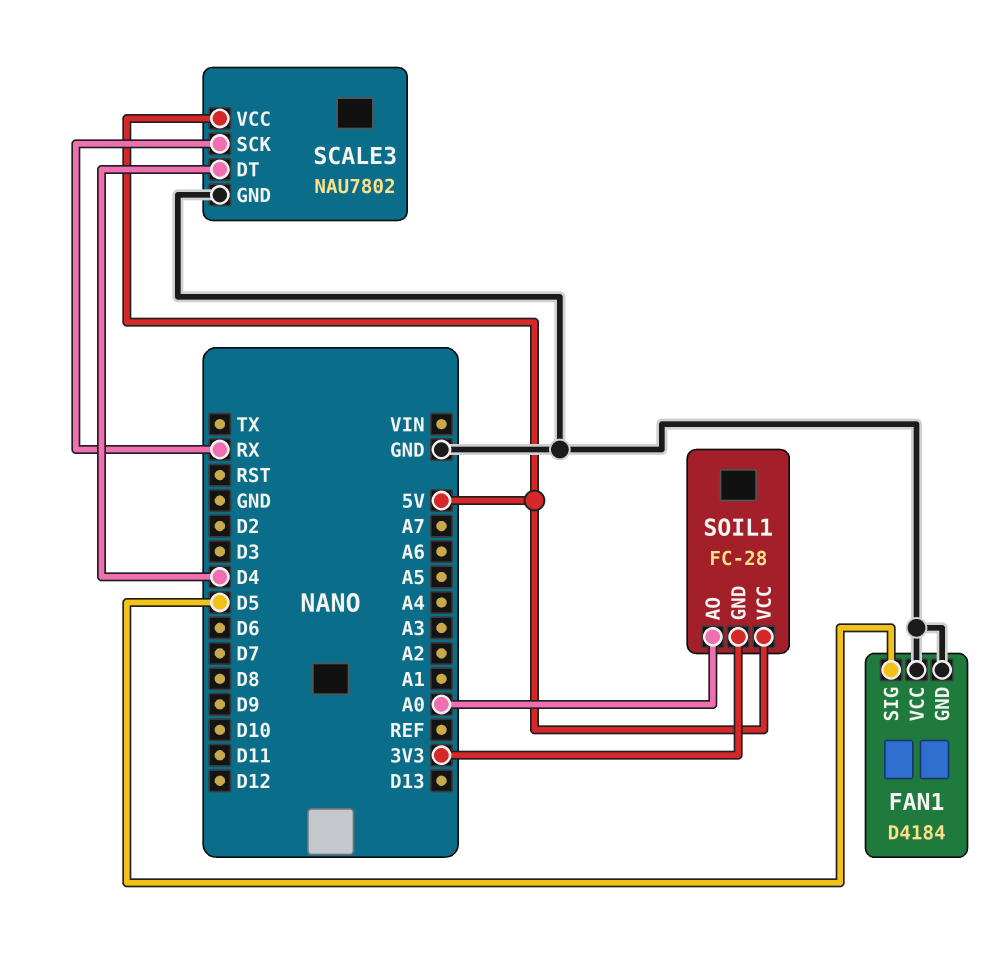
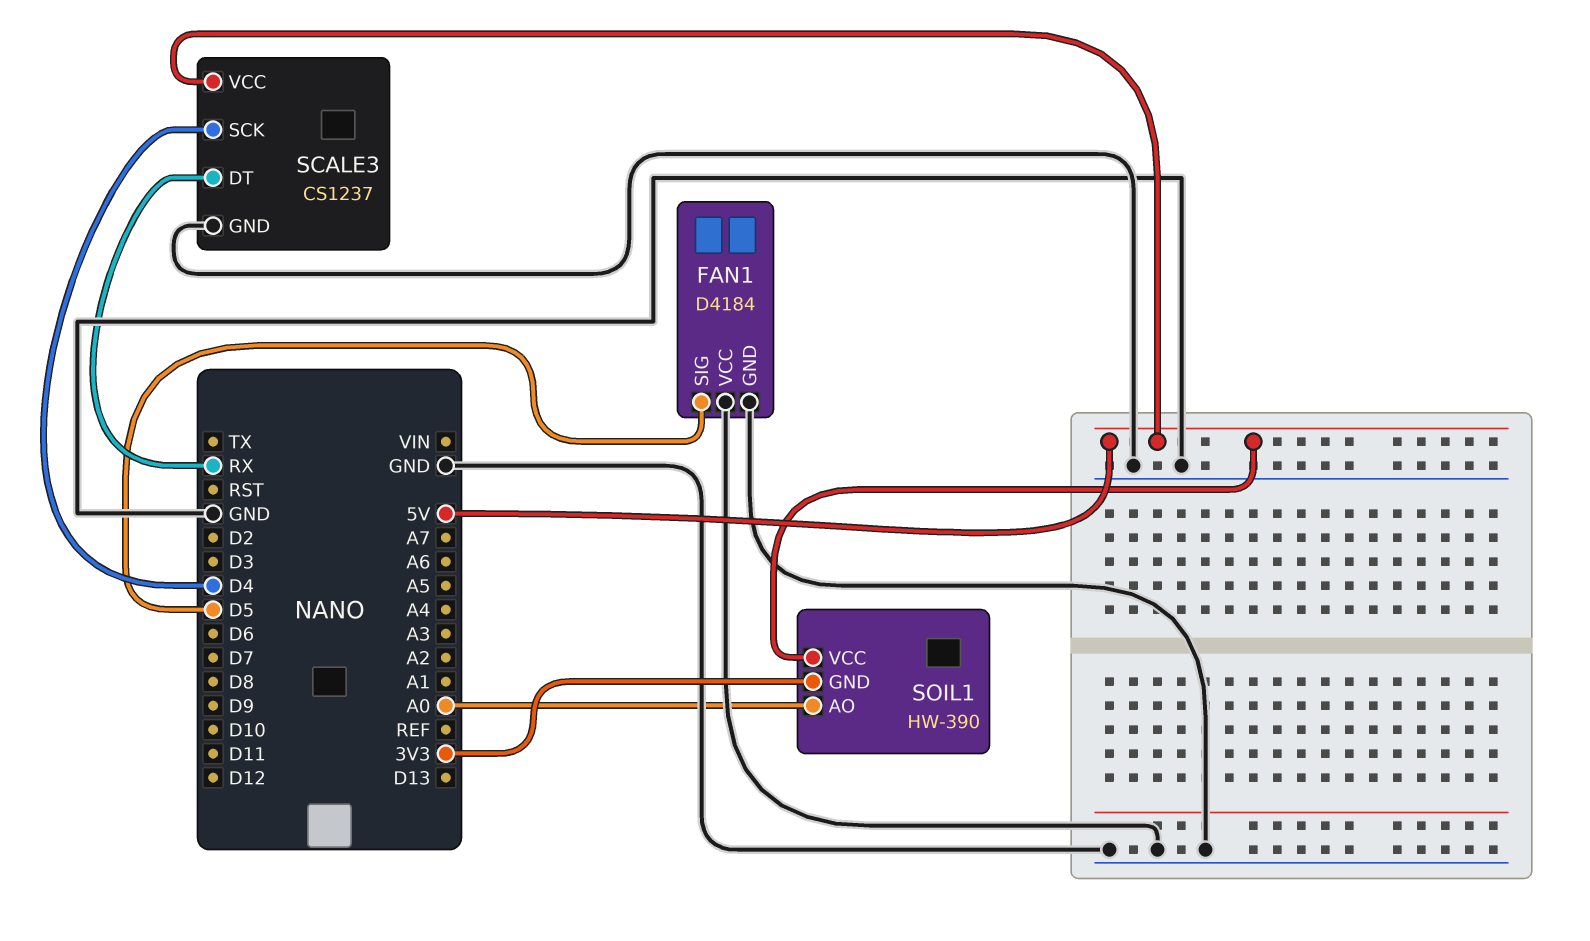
SCALE3: NAU7802 -> CS1237
SCALE3 pin DT: D4 -> RX
SCALE3 pin SCK: RX -> D4
SOIL1: FC-28 -> HW-390

